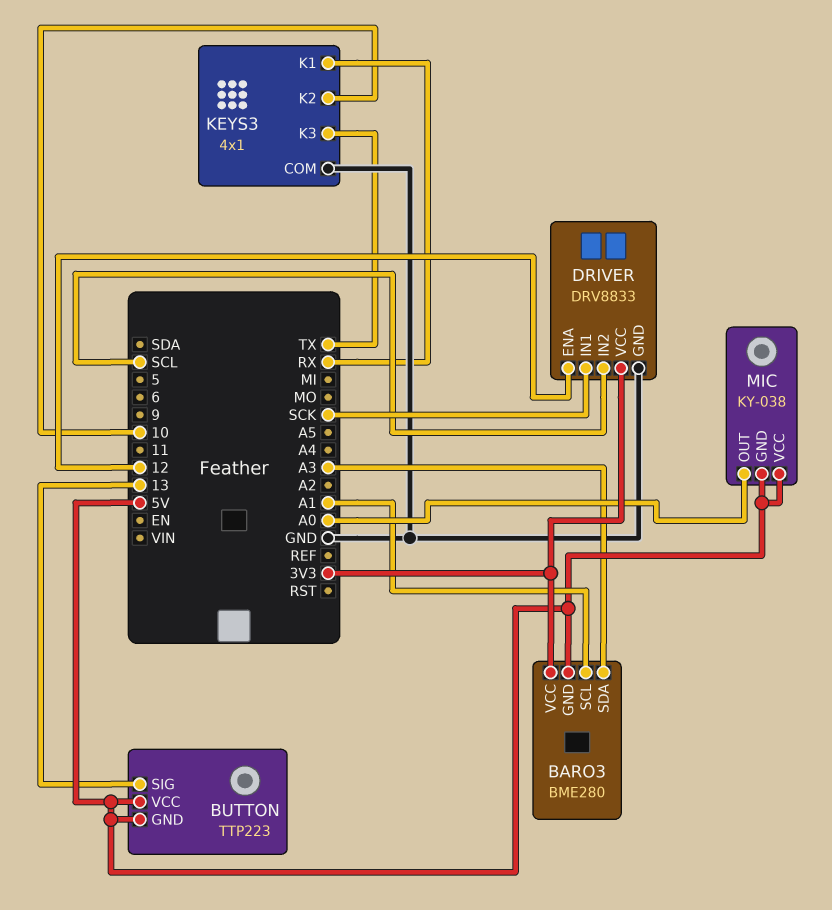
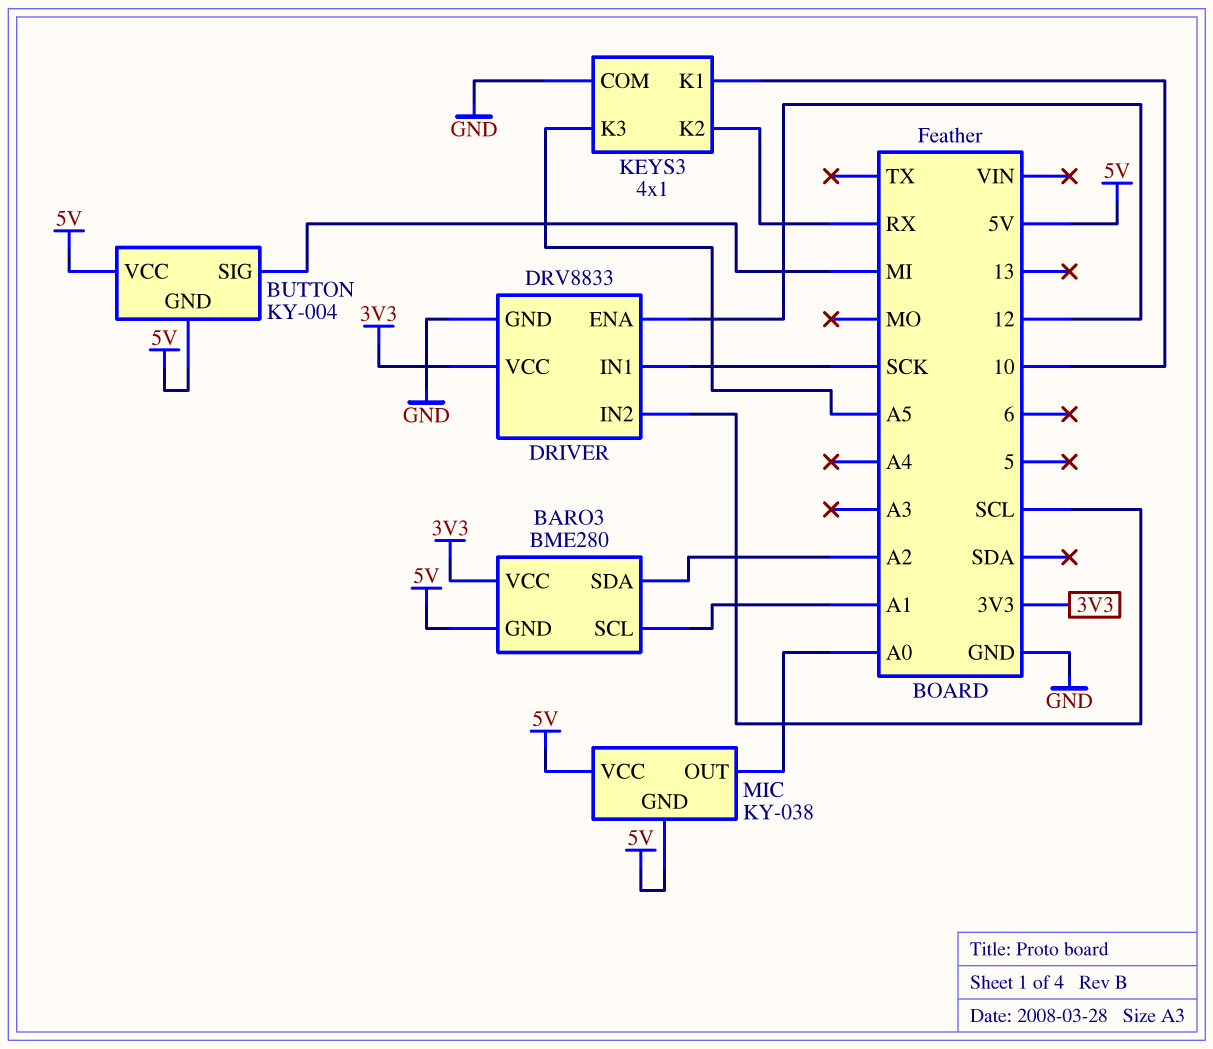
BARO3 pin SDA: A3 -> A2
BUTTON: TTP223 -> KY-004
BUTTON pin SIG: 13 -> MI
KEYS3 pin K1: RX -> 10
KEYS3 pin K2: 10 -> RX
KEYS3 pin K3: TX -> A5

